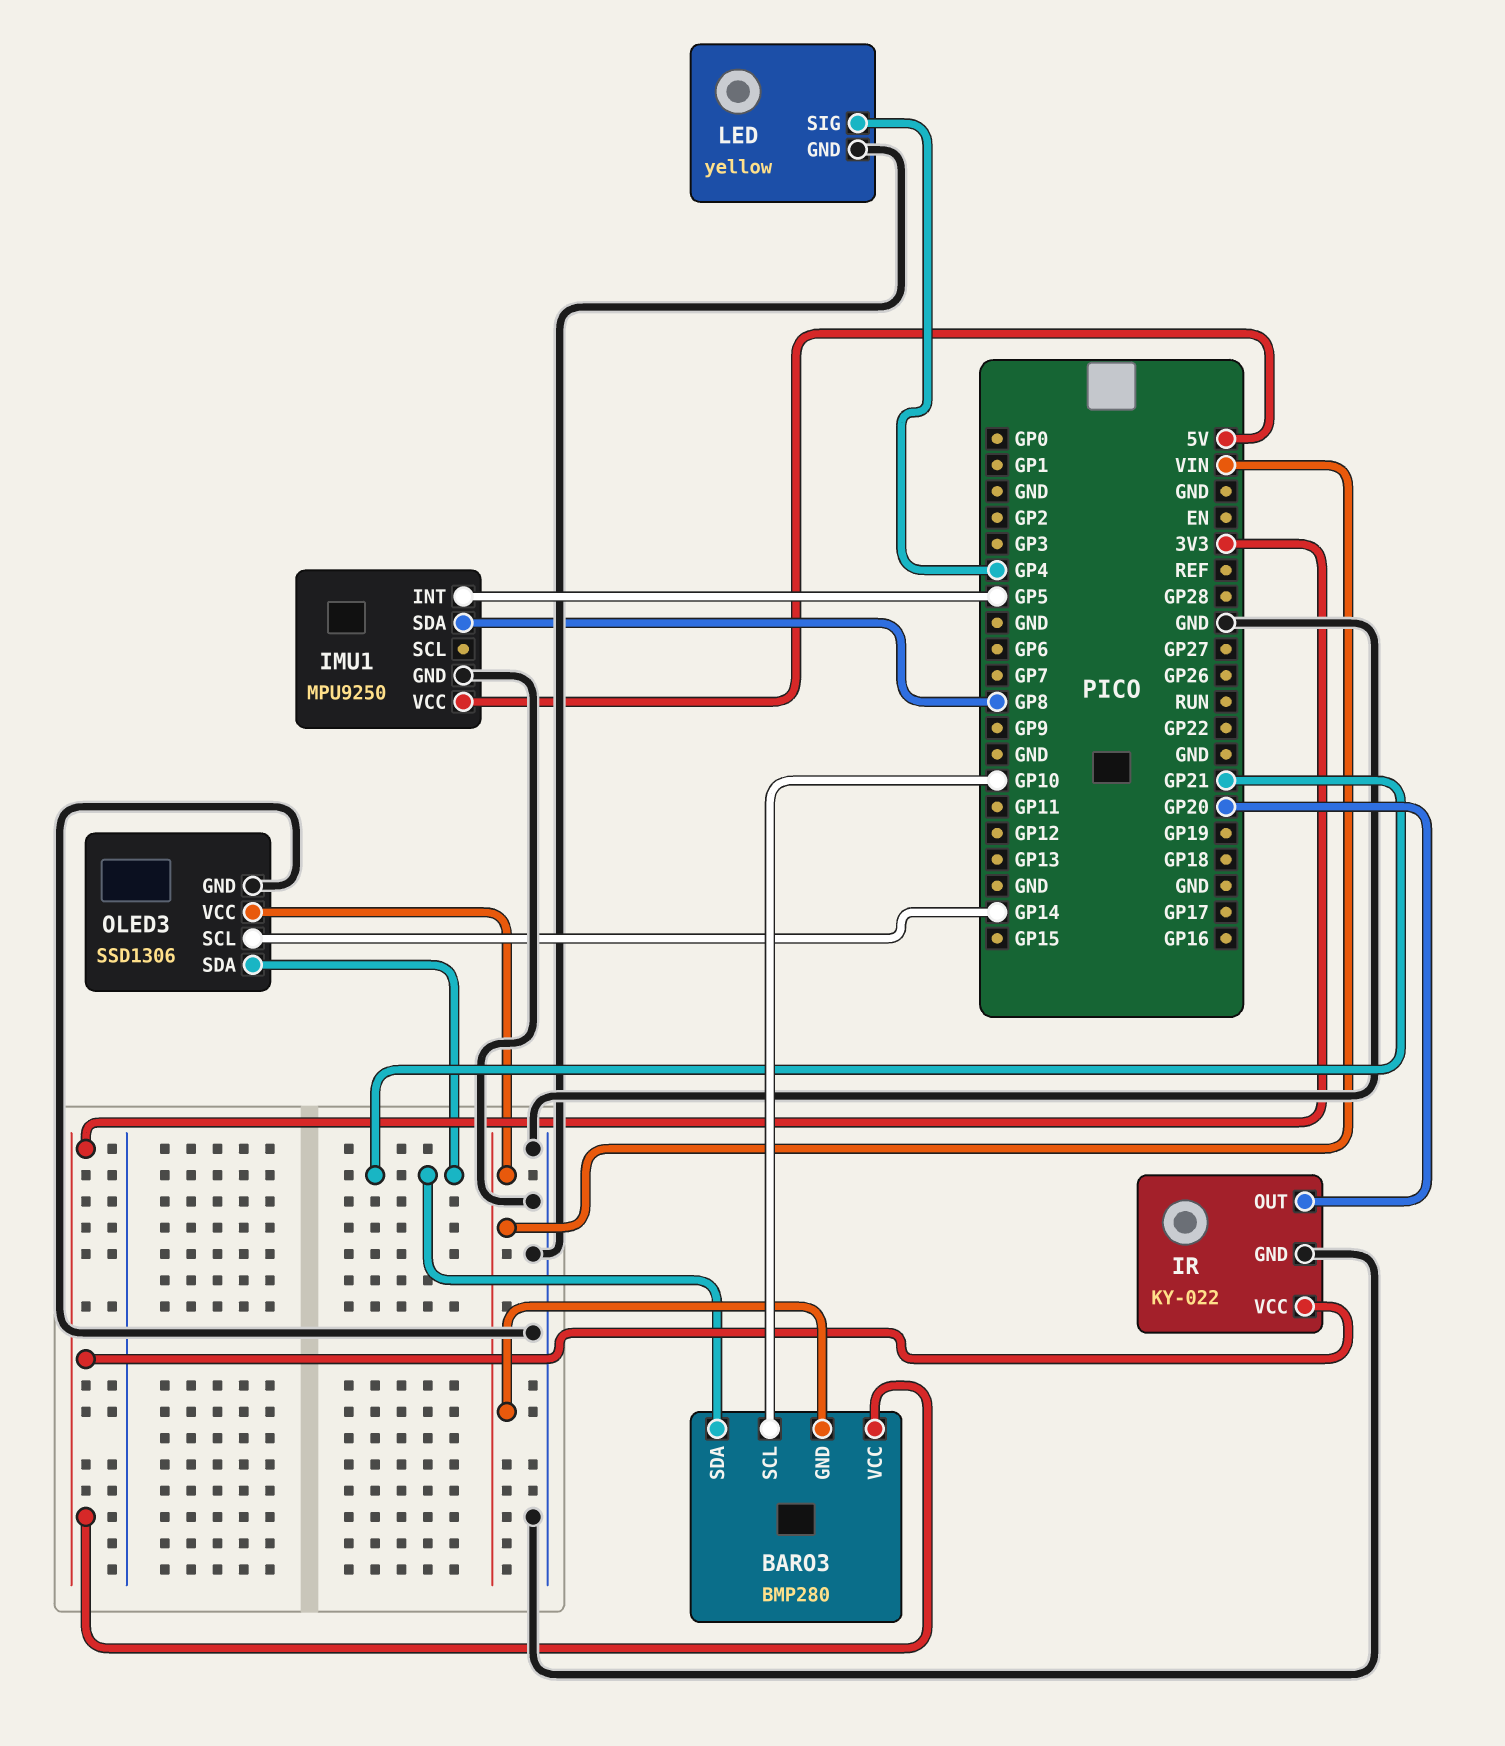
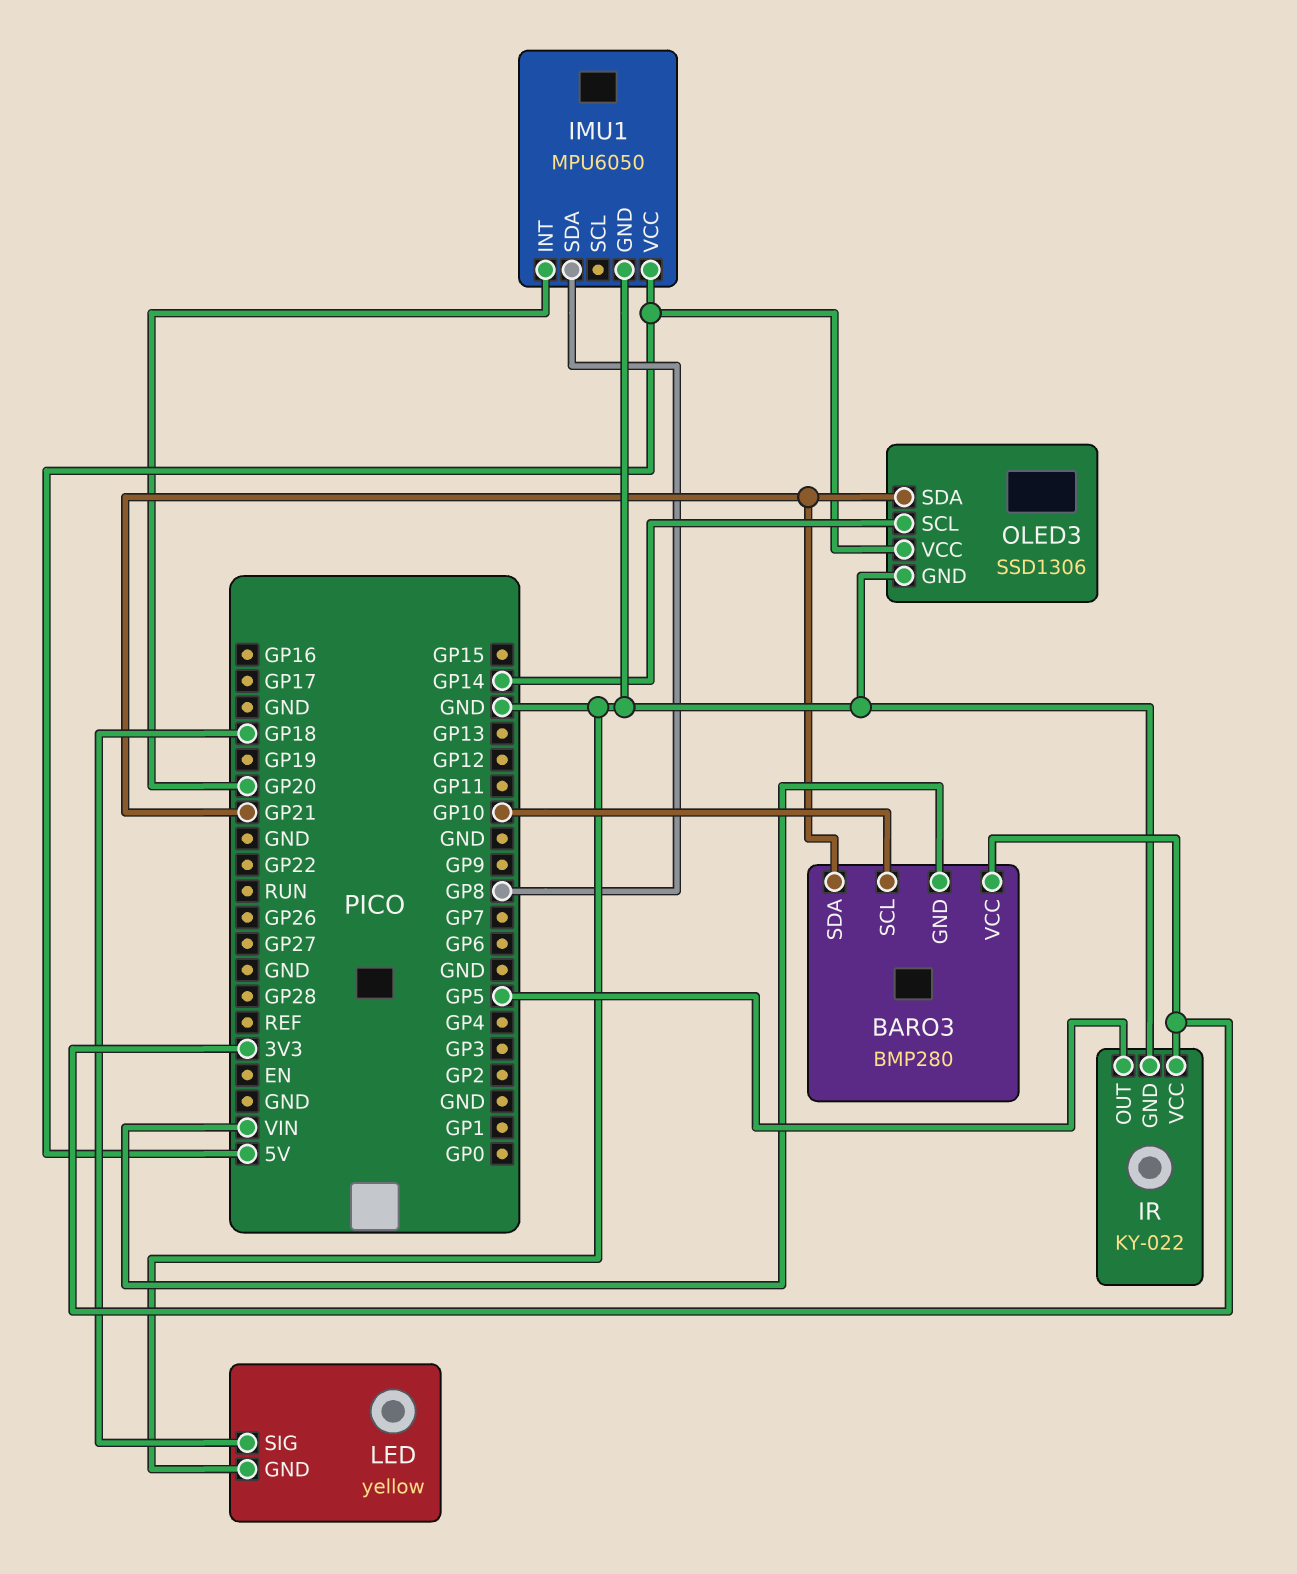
IMU1: MPU9250 -> MPU6050
IMU1 pin INT: GP5 -> GP20
IR pin OUT: GP20 -> GP5
LED pin SIG: GP4 -> GP18
OLED3 pin VCC: VIN -> 5V

